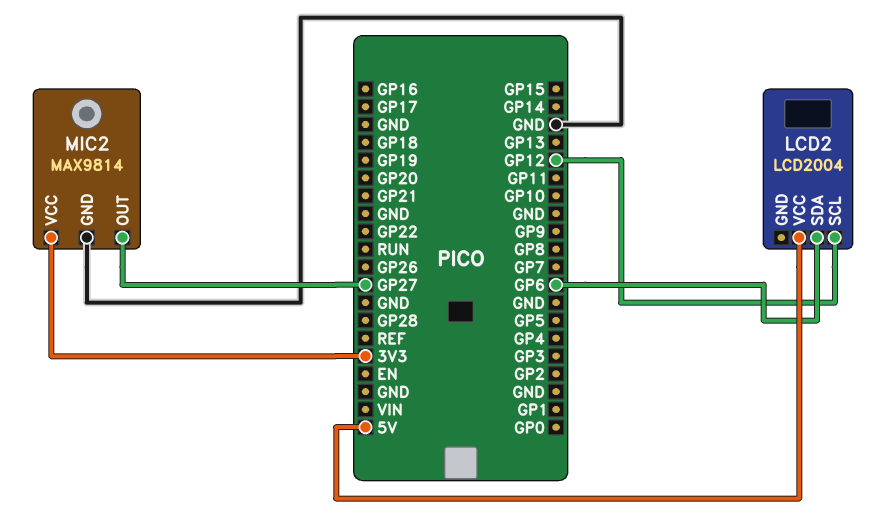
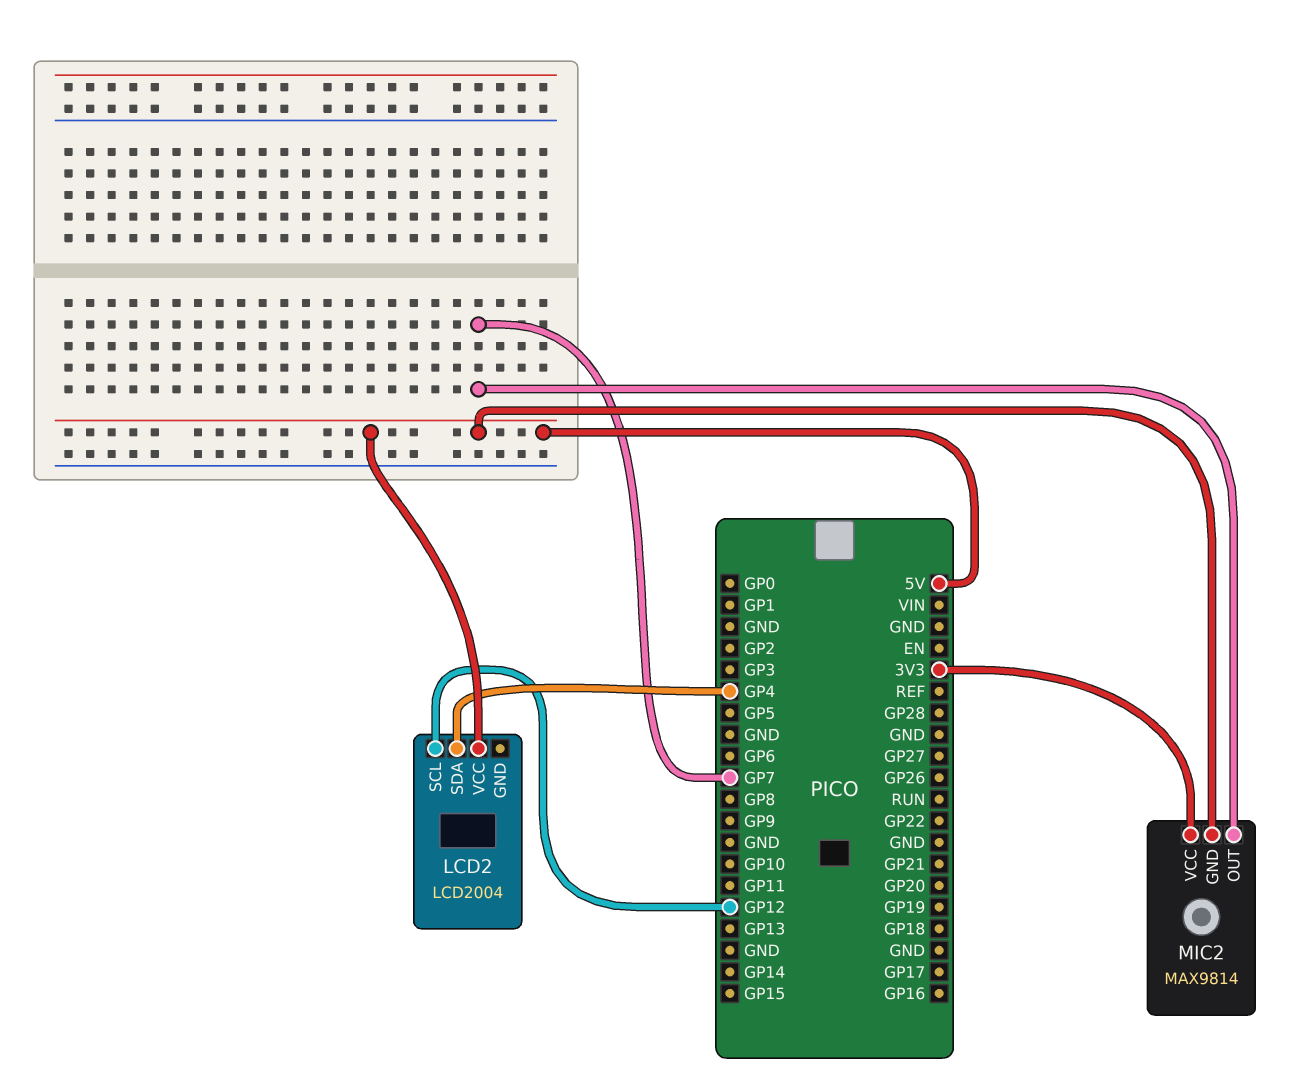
LCD2 pin SDA: GP6 -> GP4
MIC2 pin GND: GND -> 5V
MIC2 pin OUT: GP27 -> GP7

